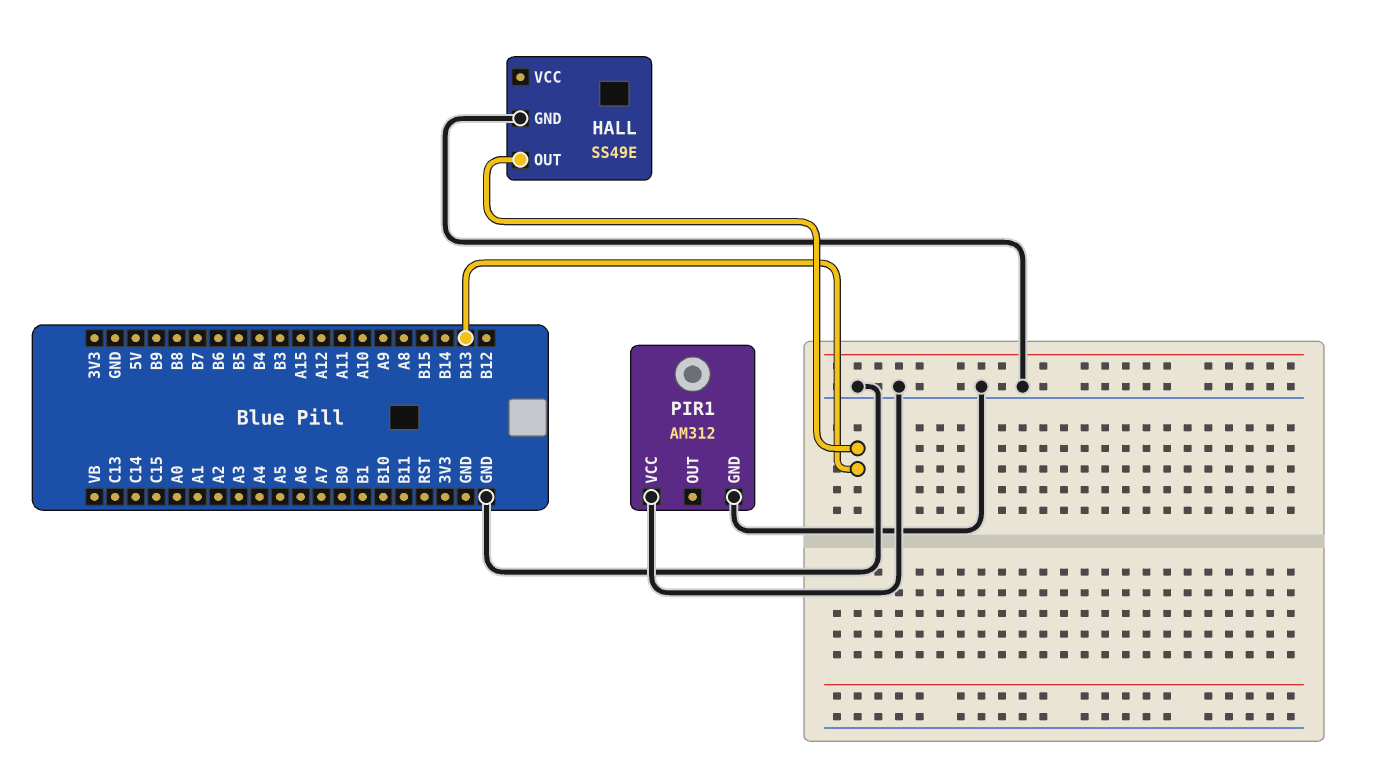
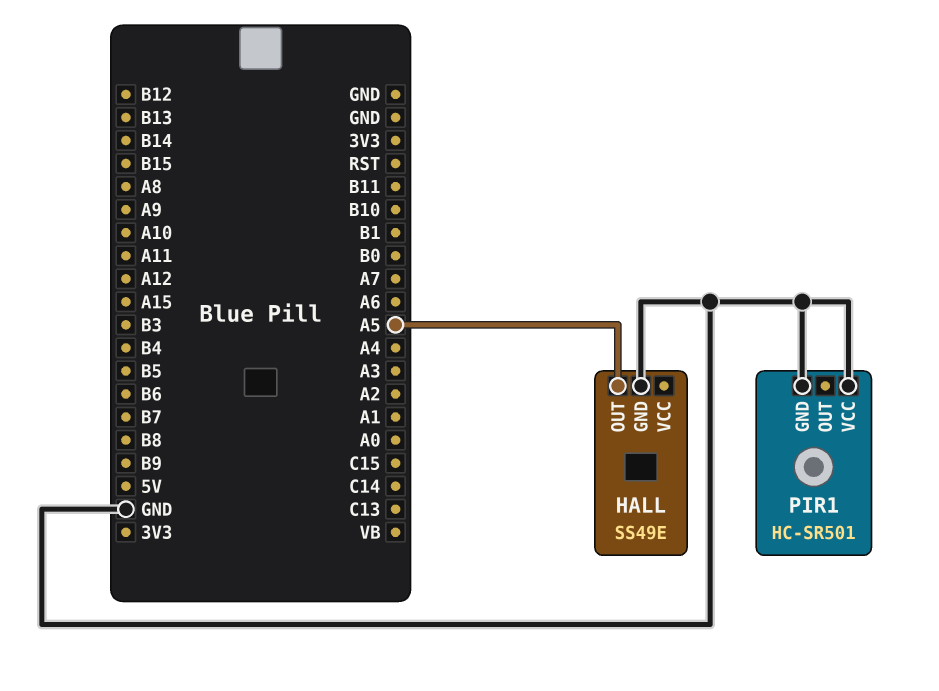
HALL pin OUT: B13 -> A5
PIR1: AM312 -> HC-SR501

